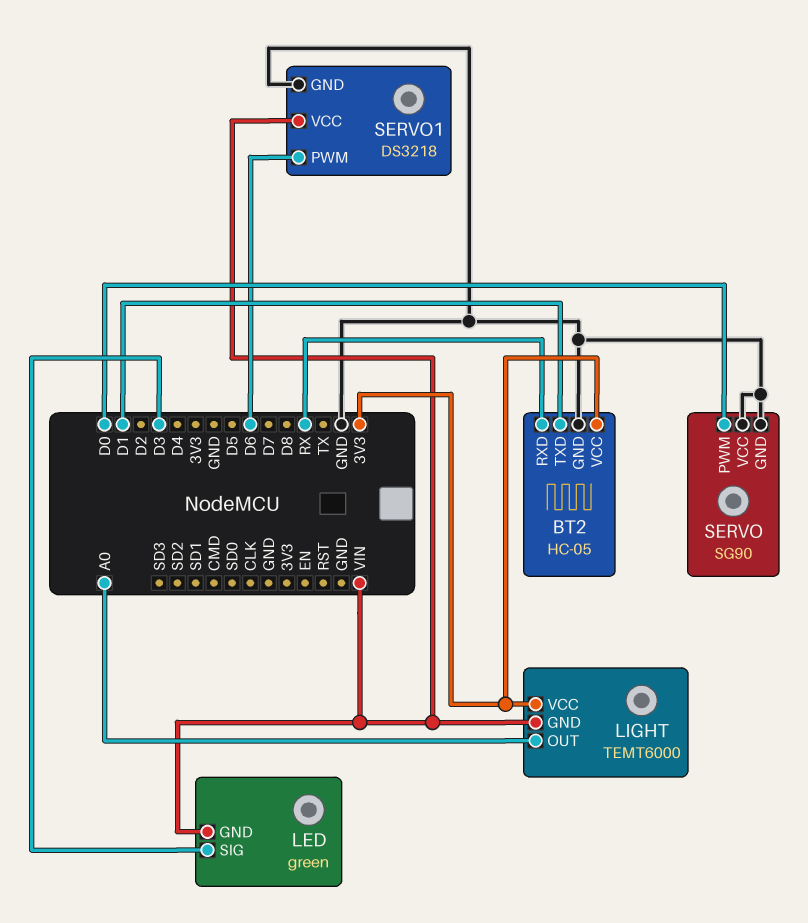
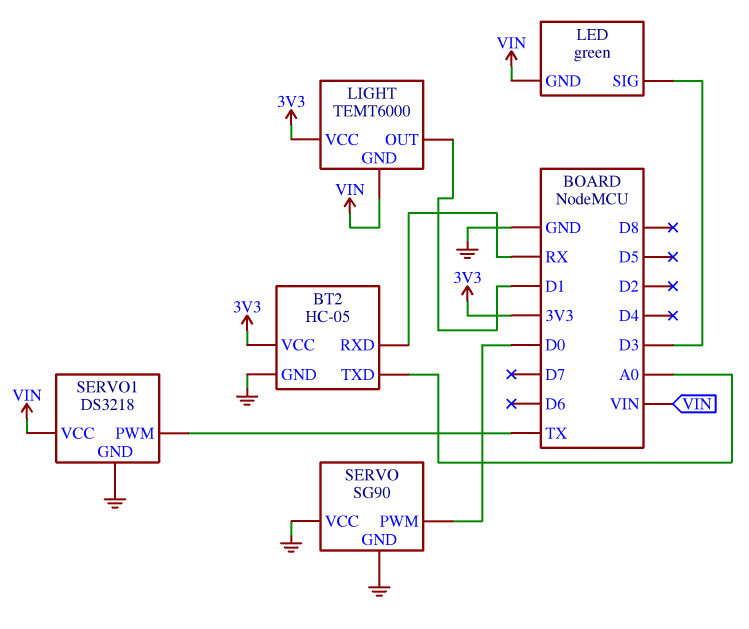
BT2 pin TXD: D1 -> A0
LIGHT pin OUT: A0 -> D1
SERVO1 pin PWM: D6 -> TX

